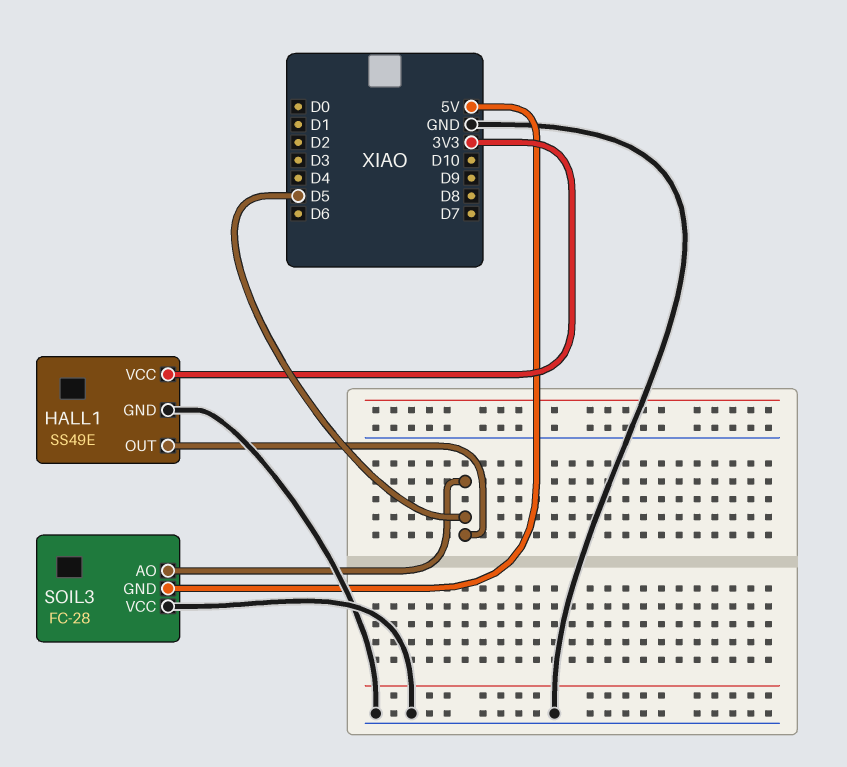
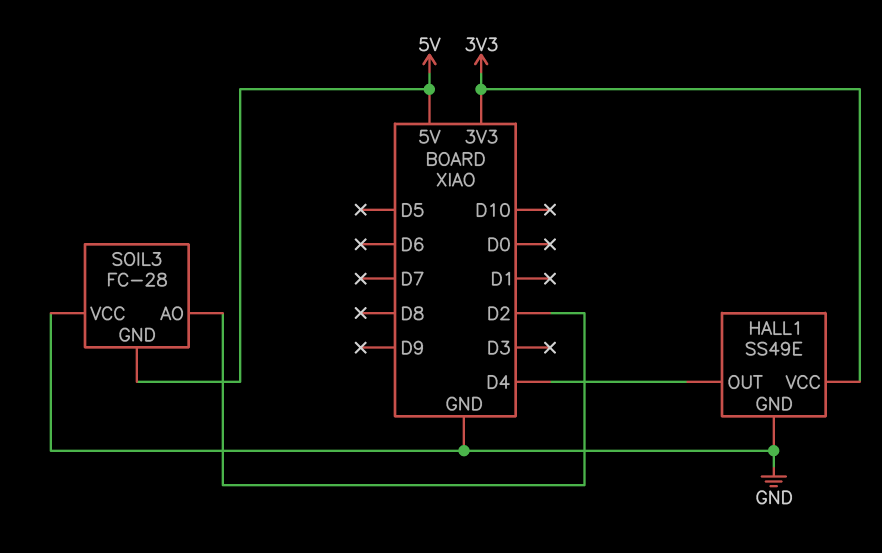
HALL1 pin OUT: D5 -> D4
SOIL3 pin AO: D5 -> D2

